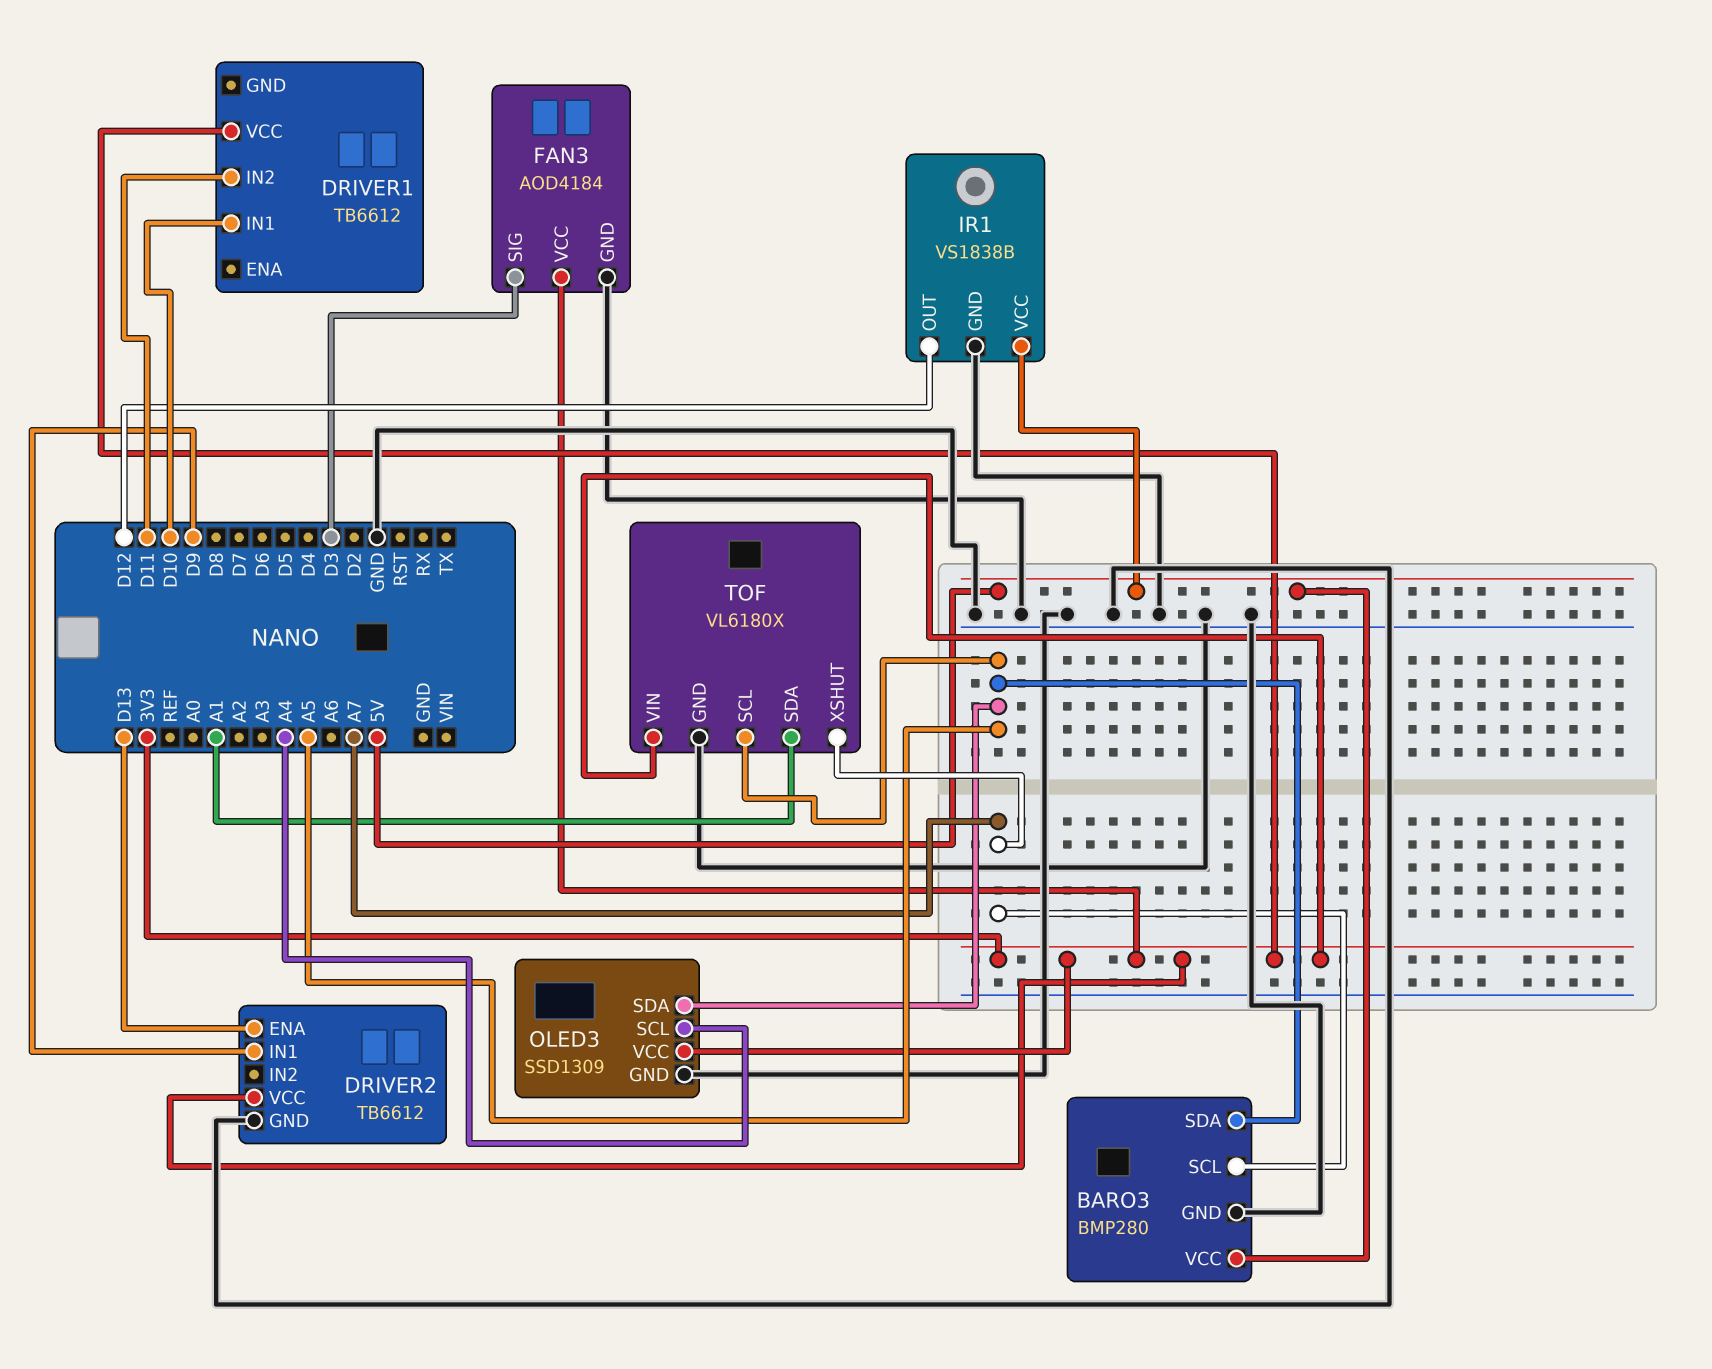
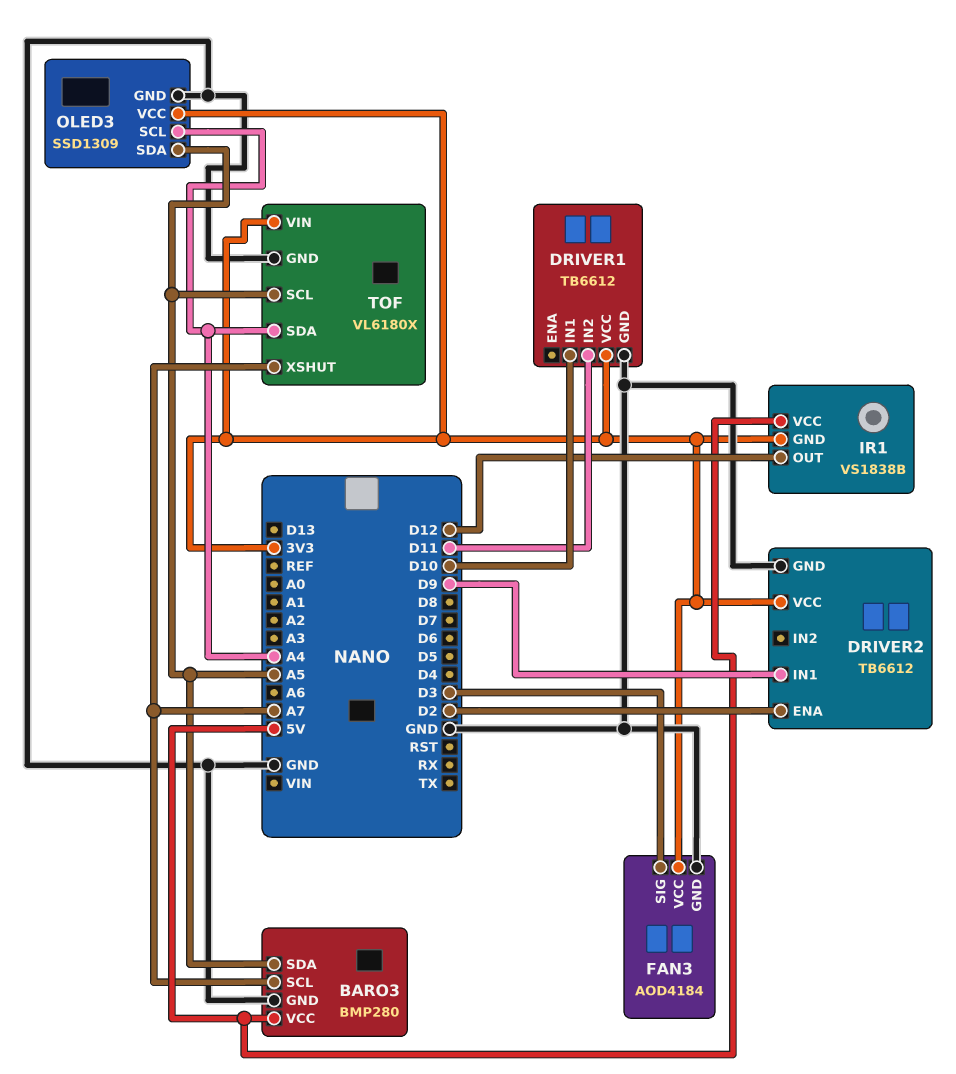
DRIVER1 pin GND: none -> GND
DRIVER2 pin ENA: D13 -> D2
IR1 pin GND: GND -> 3V3
TOF pin SDA: A1 -> A4

